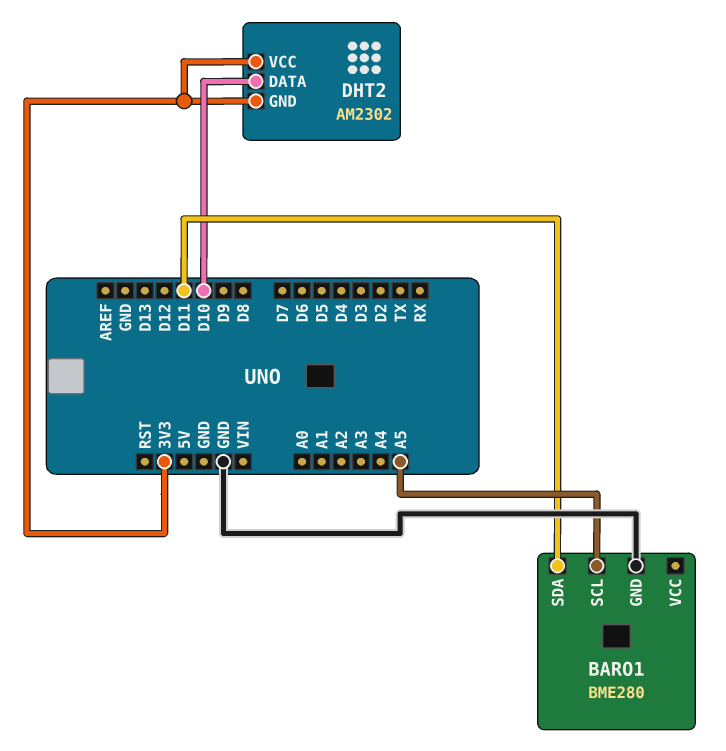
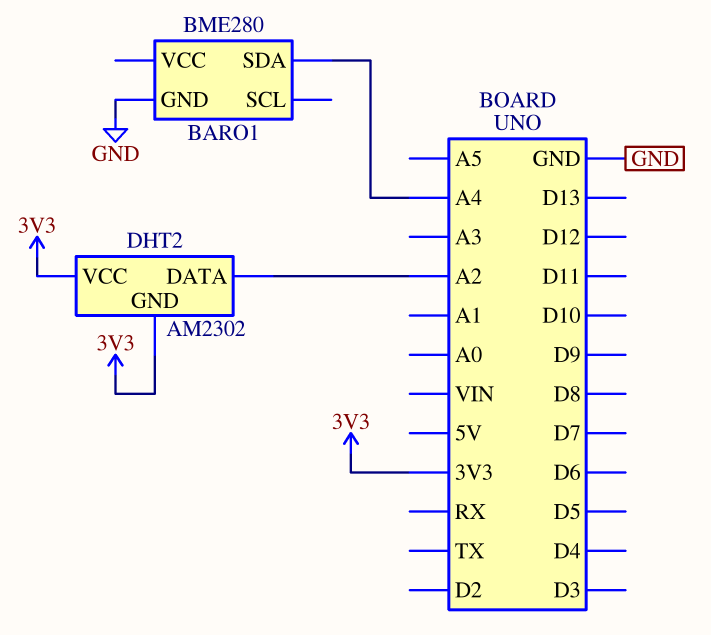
BARO1 pin SCL: A5 -> none
BARO1 pin SDA: D11 -> A4
DHT2 pin DATA: D10 -> A2

